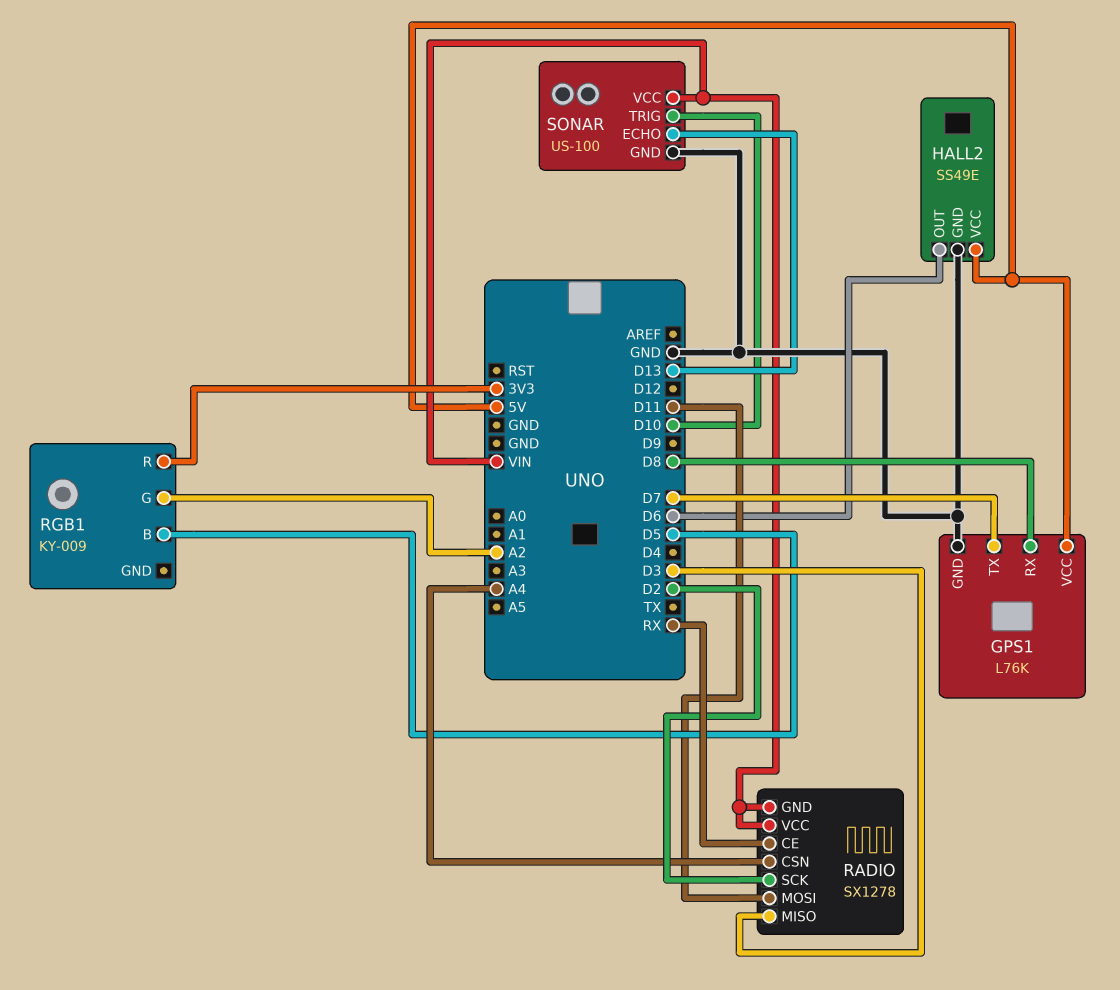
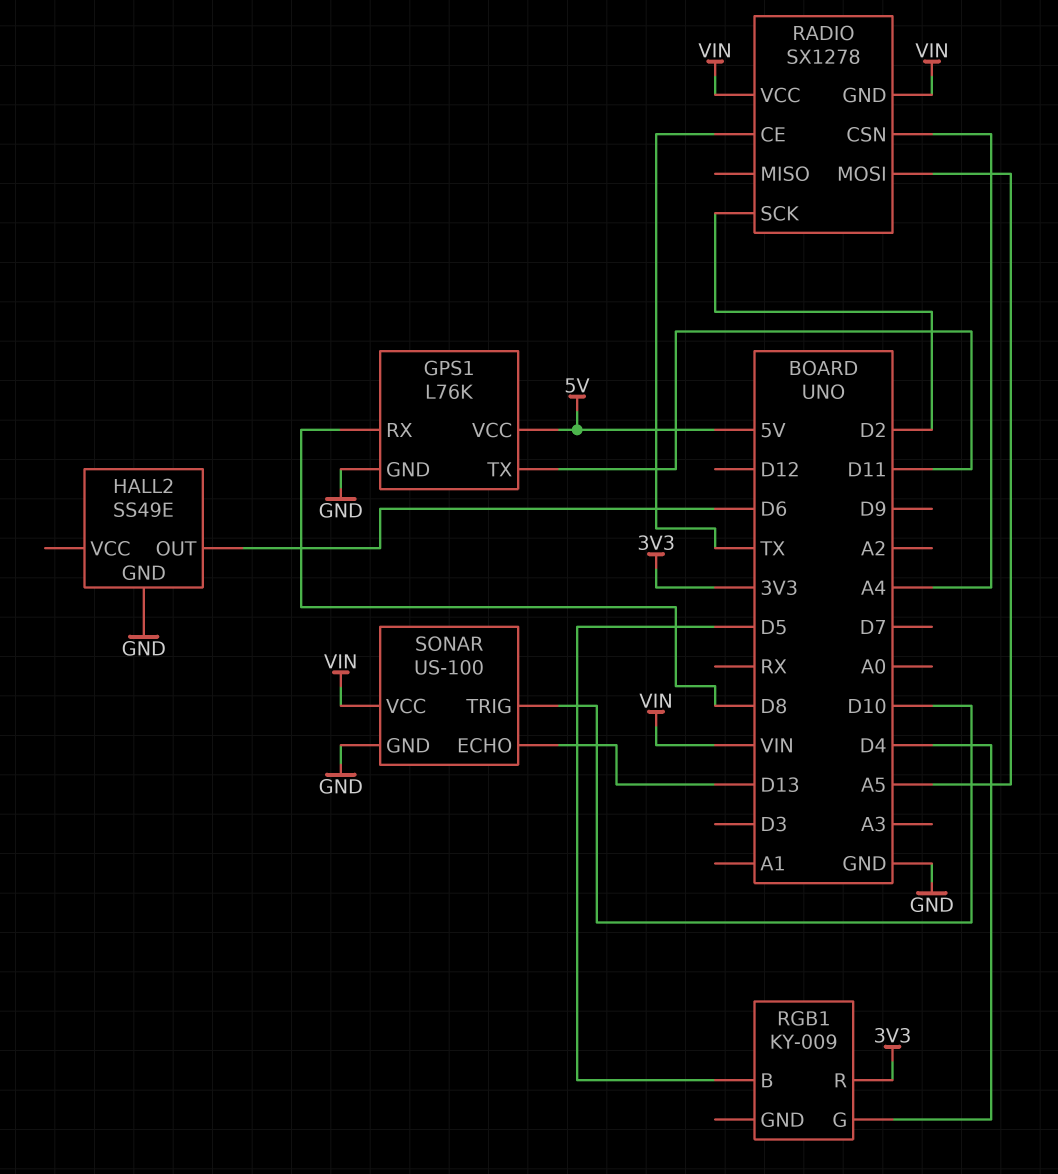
GPS1 pin TX: D7 -> D11
HALL2 pin VCC: 5V -> none
RADIO pin CE: RX -> TX
RADIO pin MISO: D3 -> none
RADIO pin MOSI: D11 -> A5
RGB1 pin G: A2 -> D4

